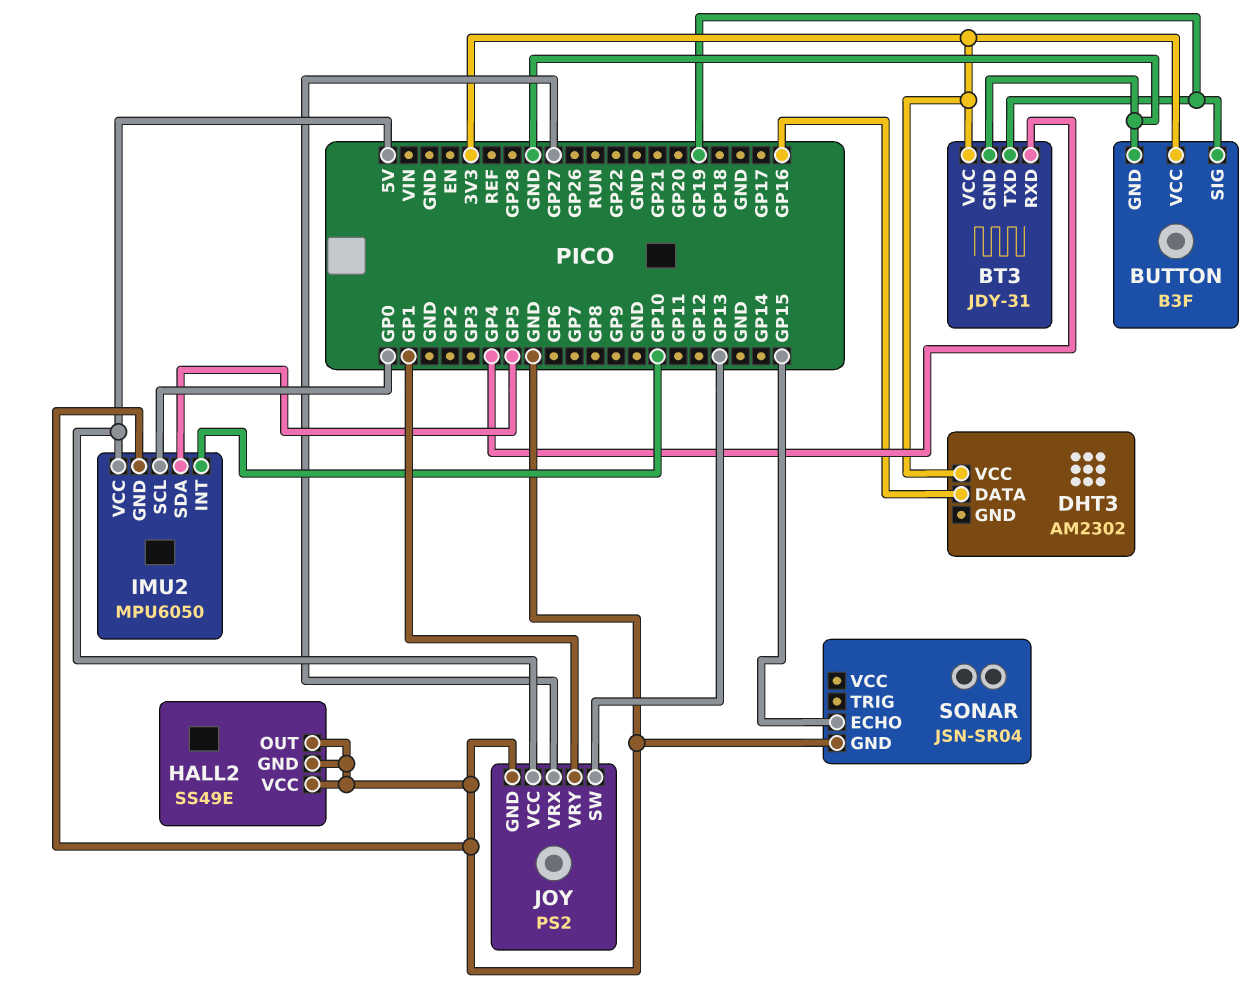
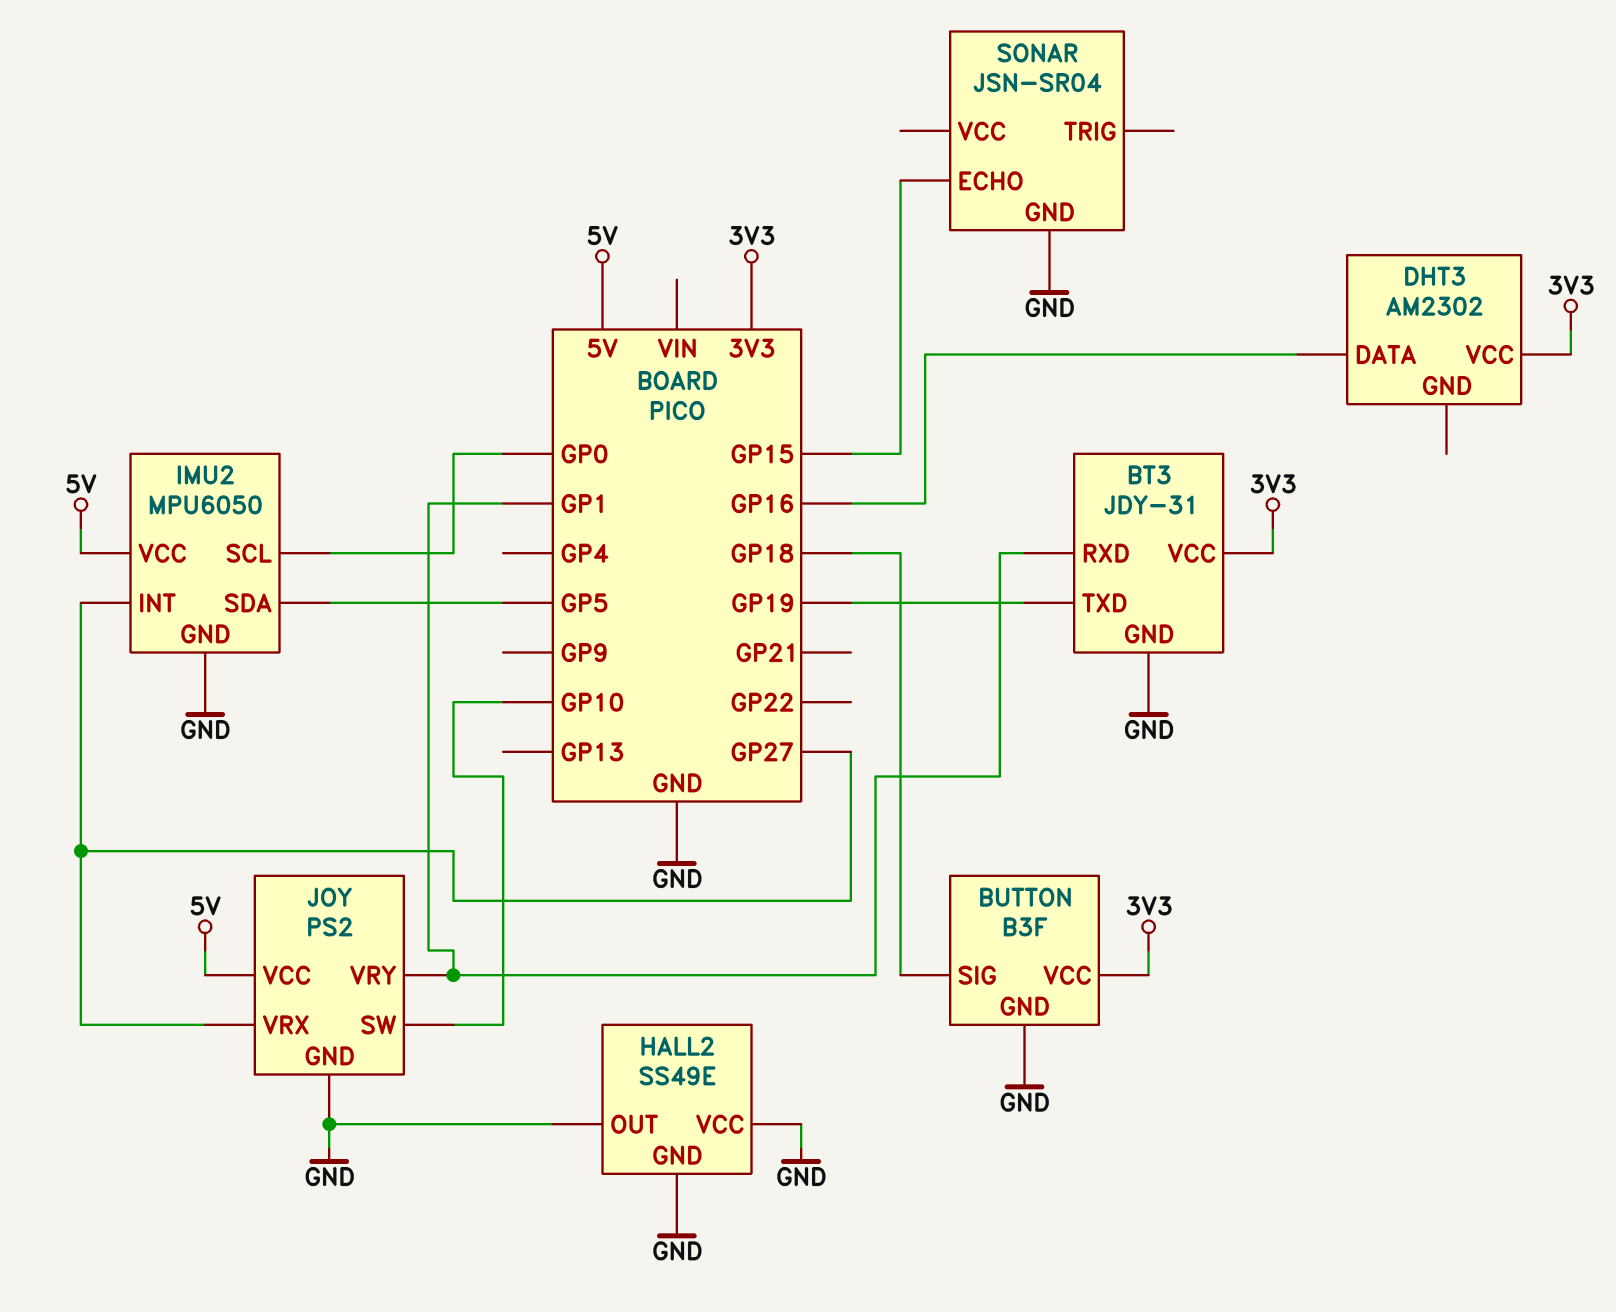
BT3 pin RXD: GP4 -> GP1
BUTTON pin SIG: GP19 -> GP18
IMU2 pin INT: GP10 -> GP27
JOY pin SW: GP13 -> GP10

